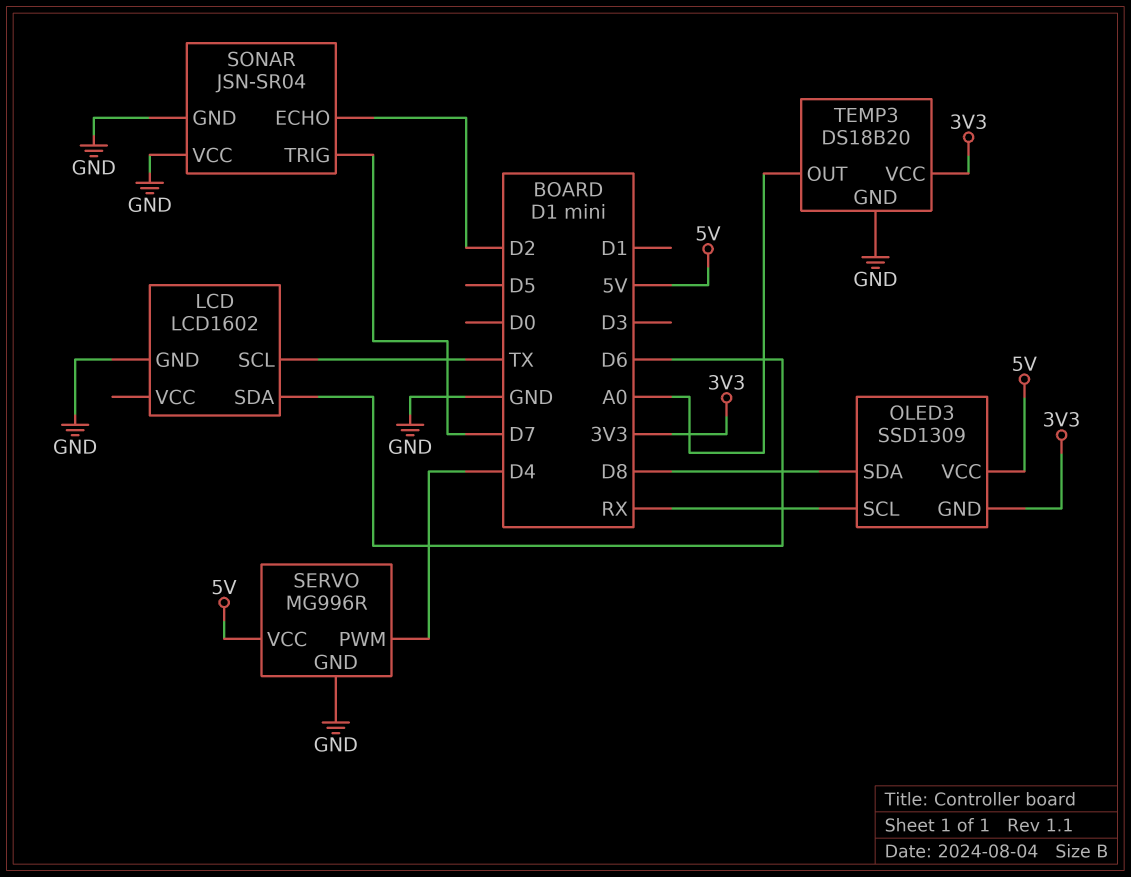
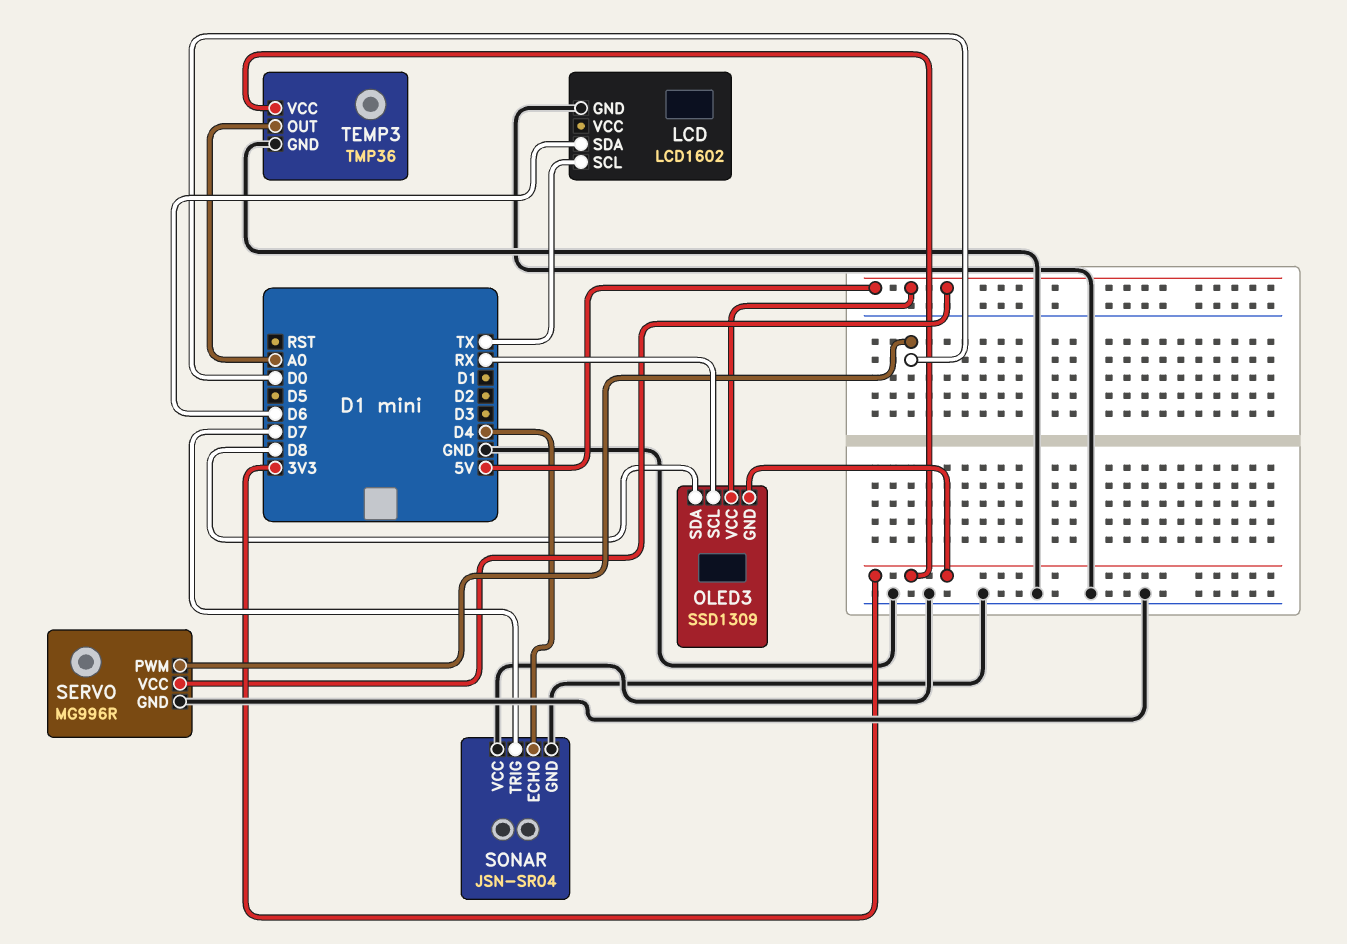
SERVO pin PWM: D4 -> D0
SONAR pin ECHO: D2 -> D4
TEMP3: DS18B20 -> TMP36

